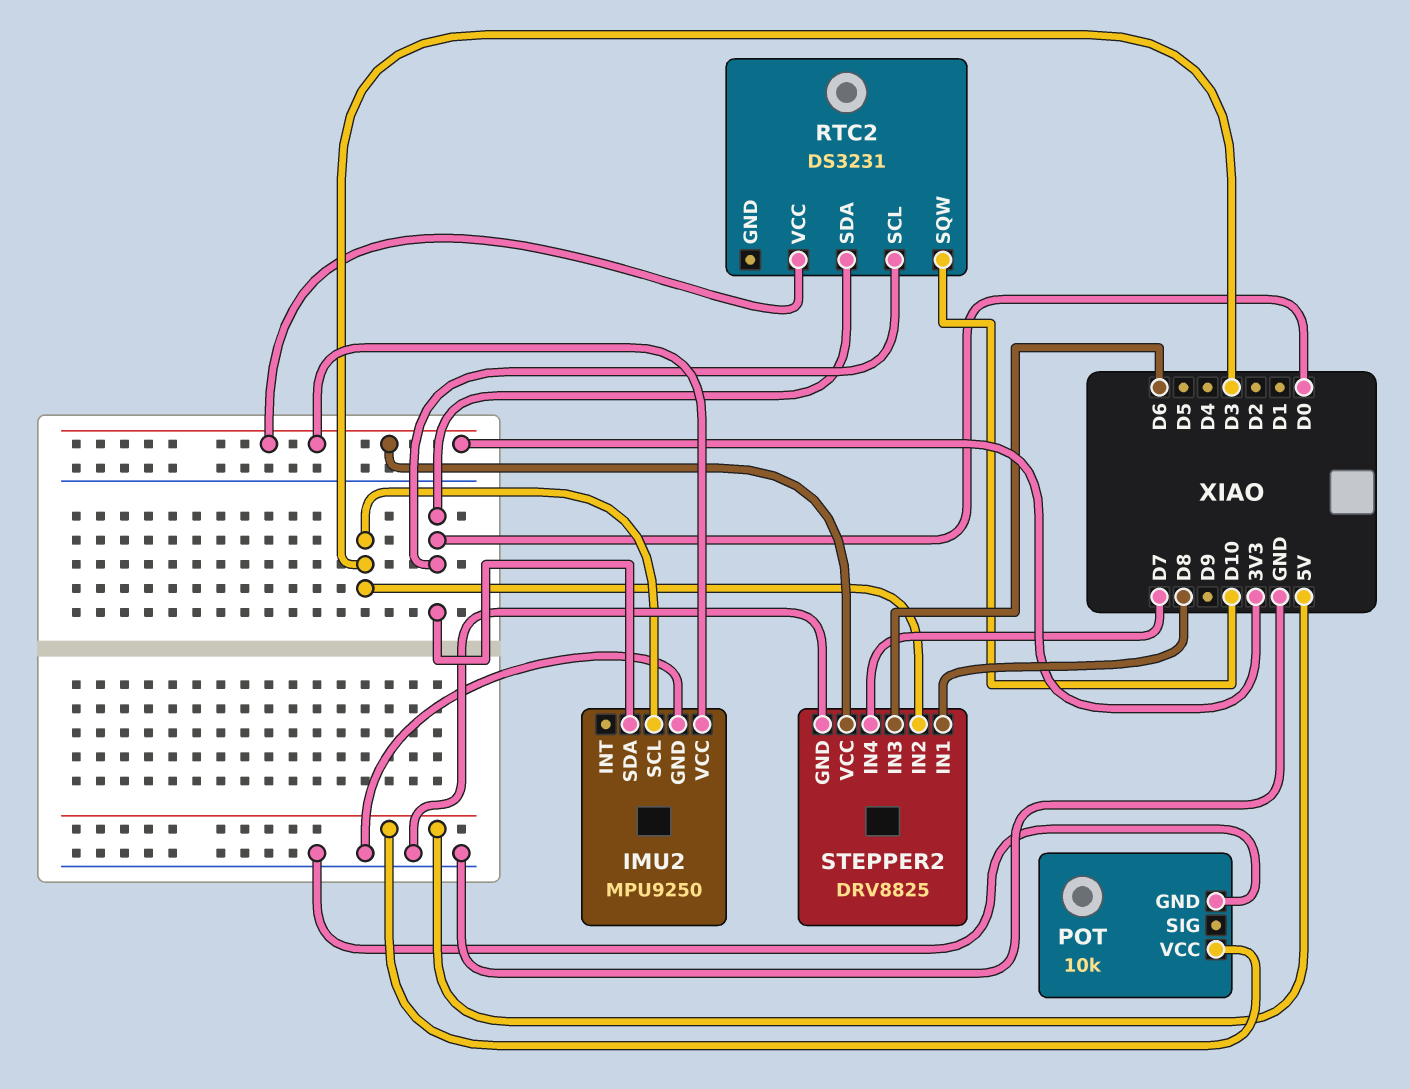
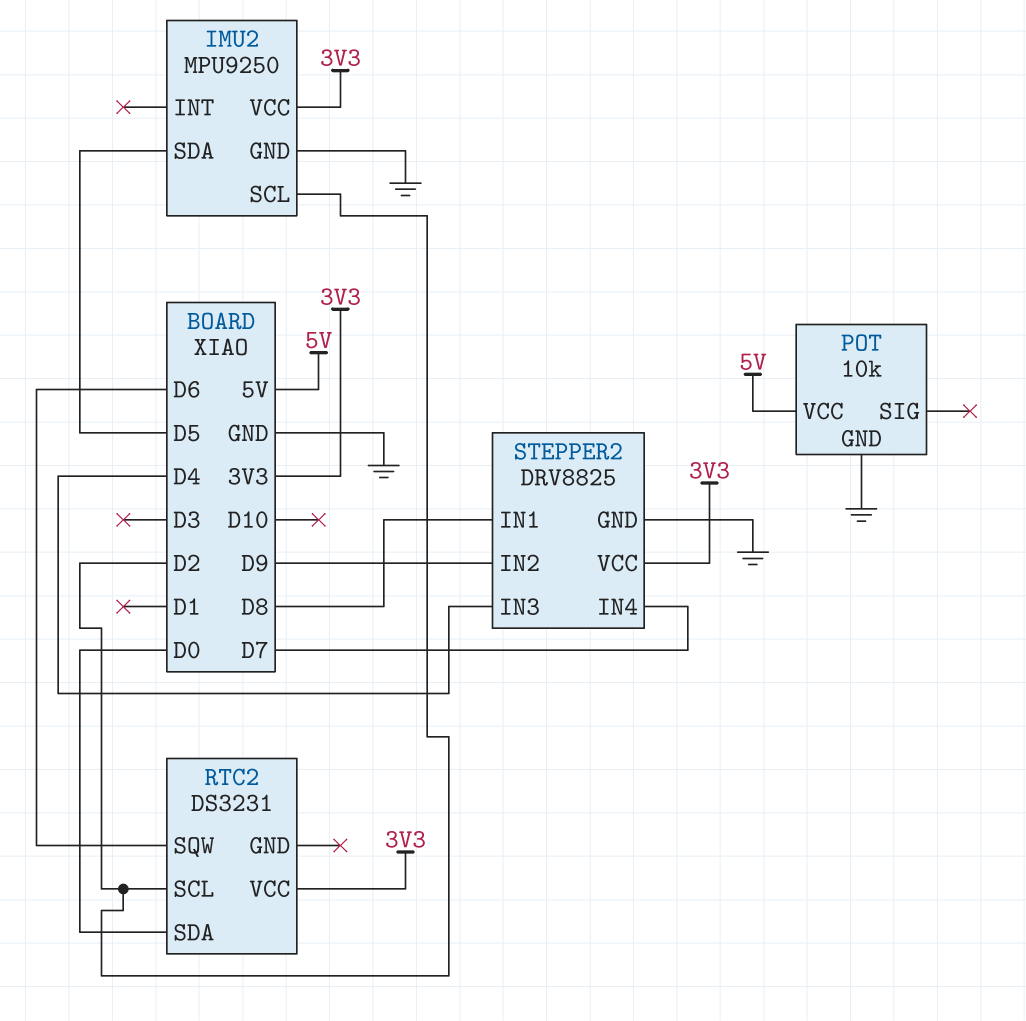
IMU2 pin SCL: D3 -> D2
IMU2 pin SDA: D0 -> D5
RTC2 pin SCL: D0 -> D2
RTC2 pin SQW: D10 -> D6
STEPPER2 pin IN2: D3 -> D9
STEPPER2 pin IN3: D6 -> D4

